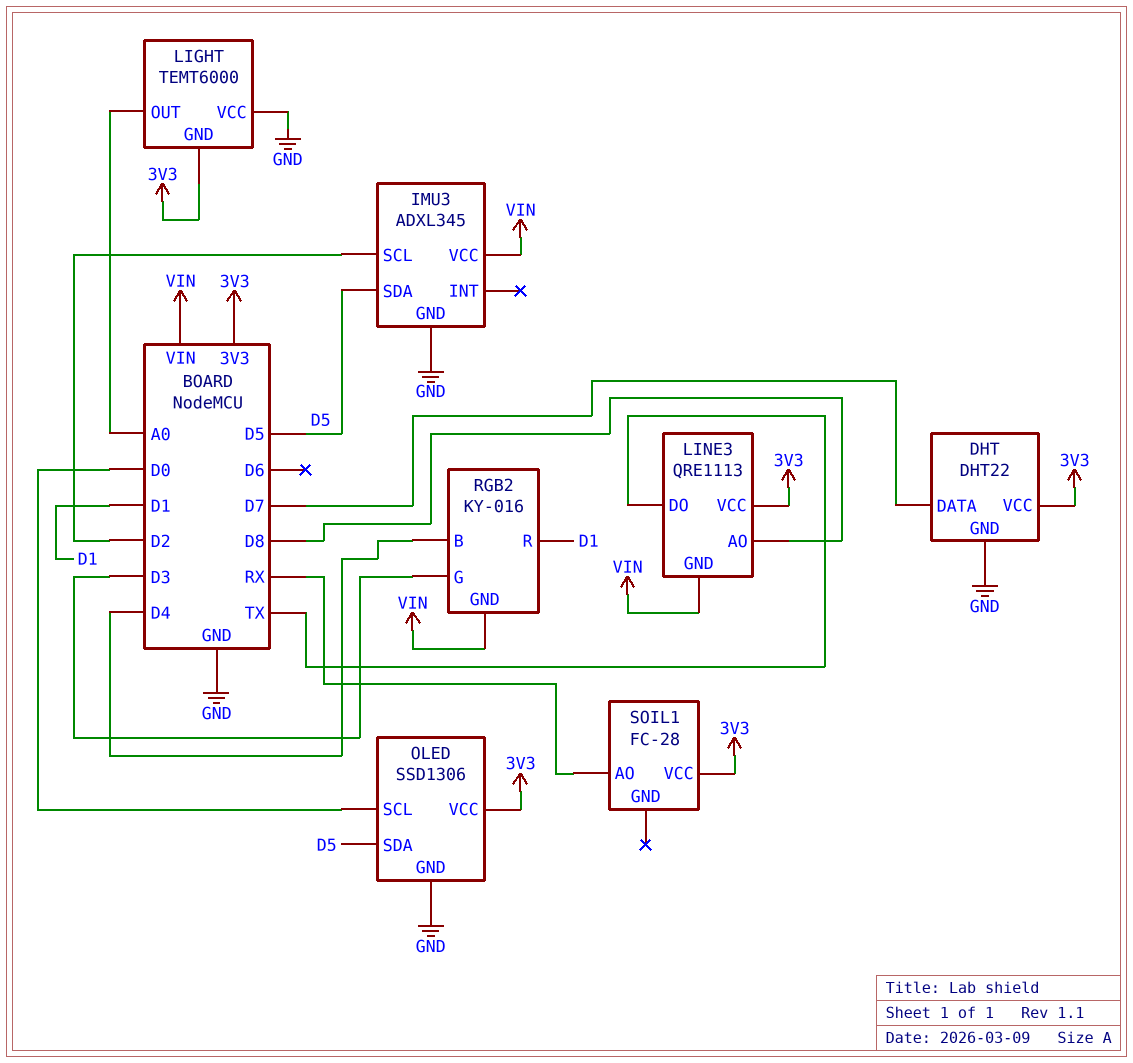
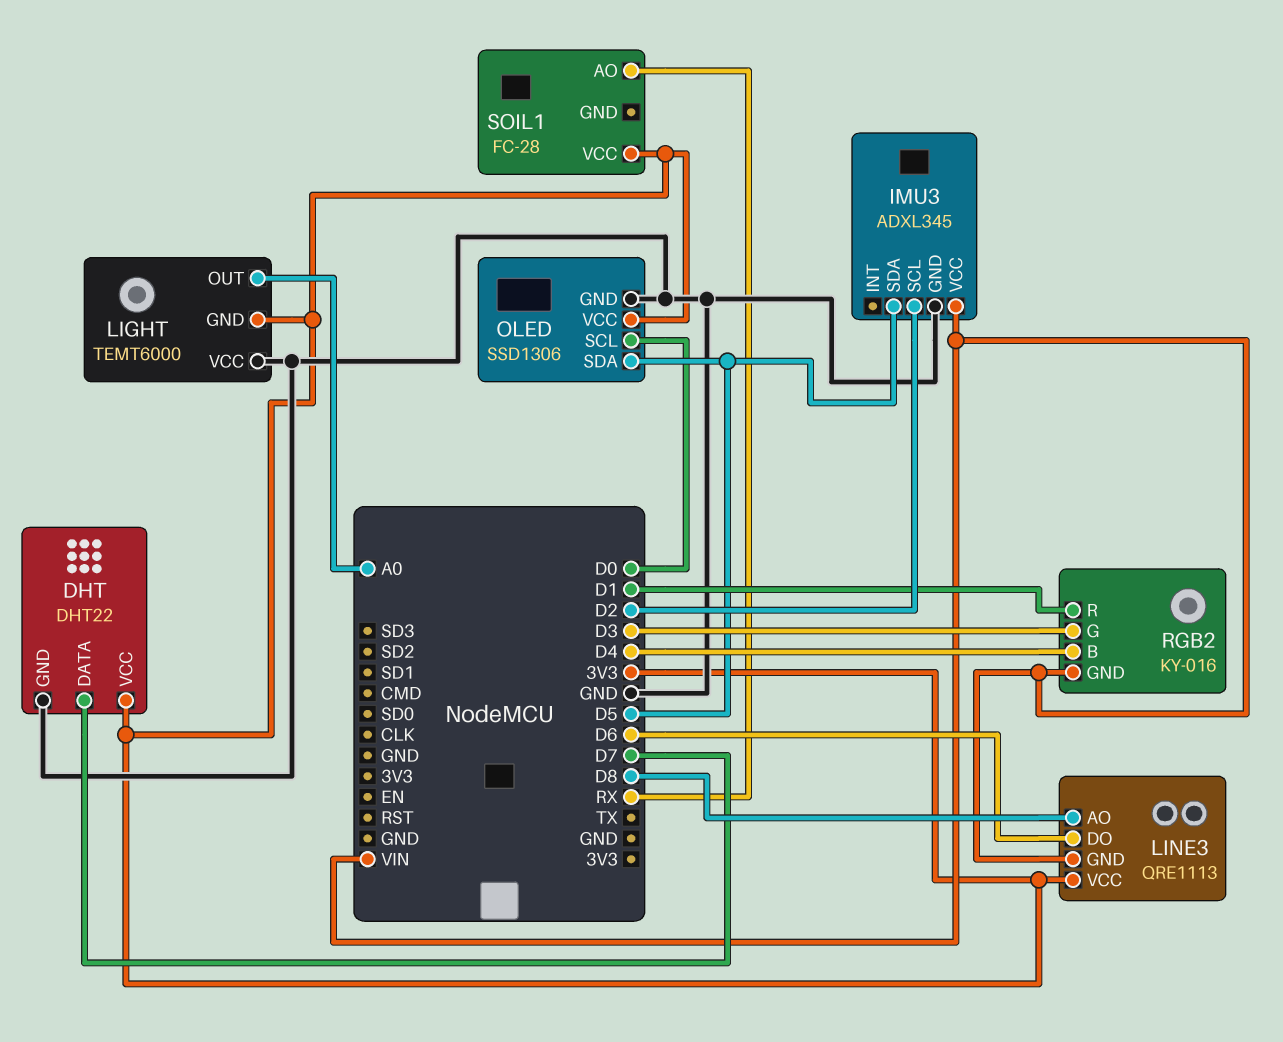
LINE3 pin DO: TX -> D6

